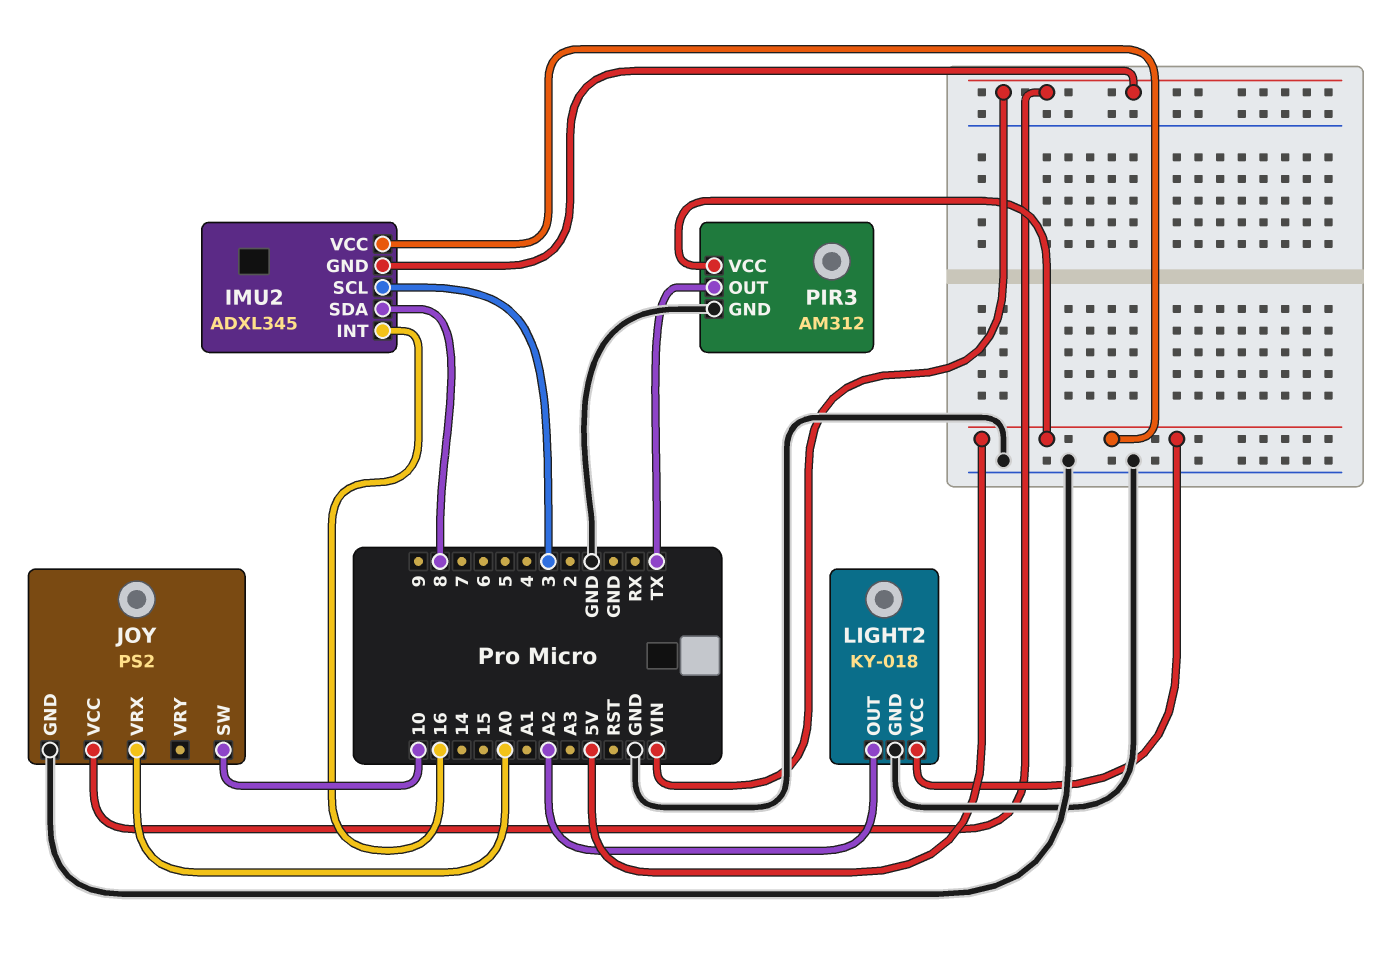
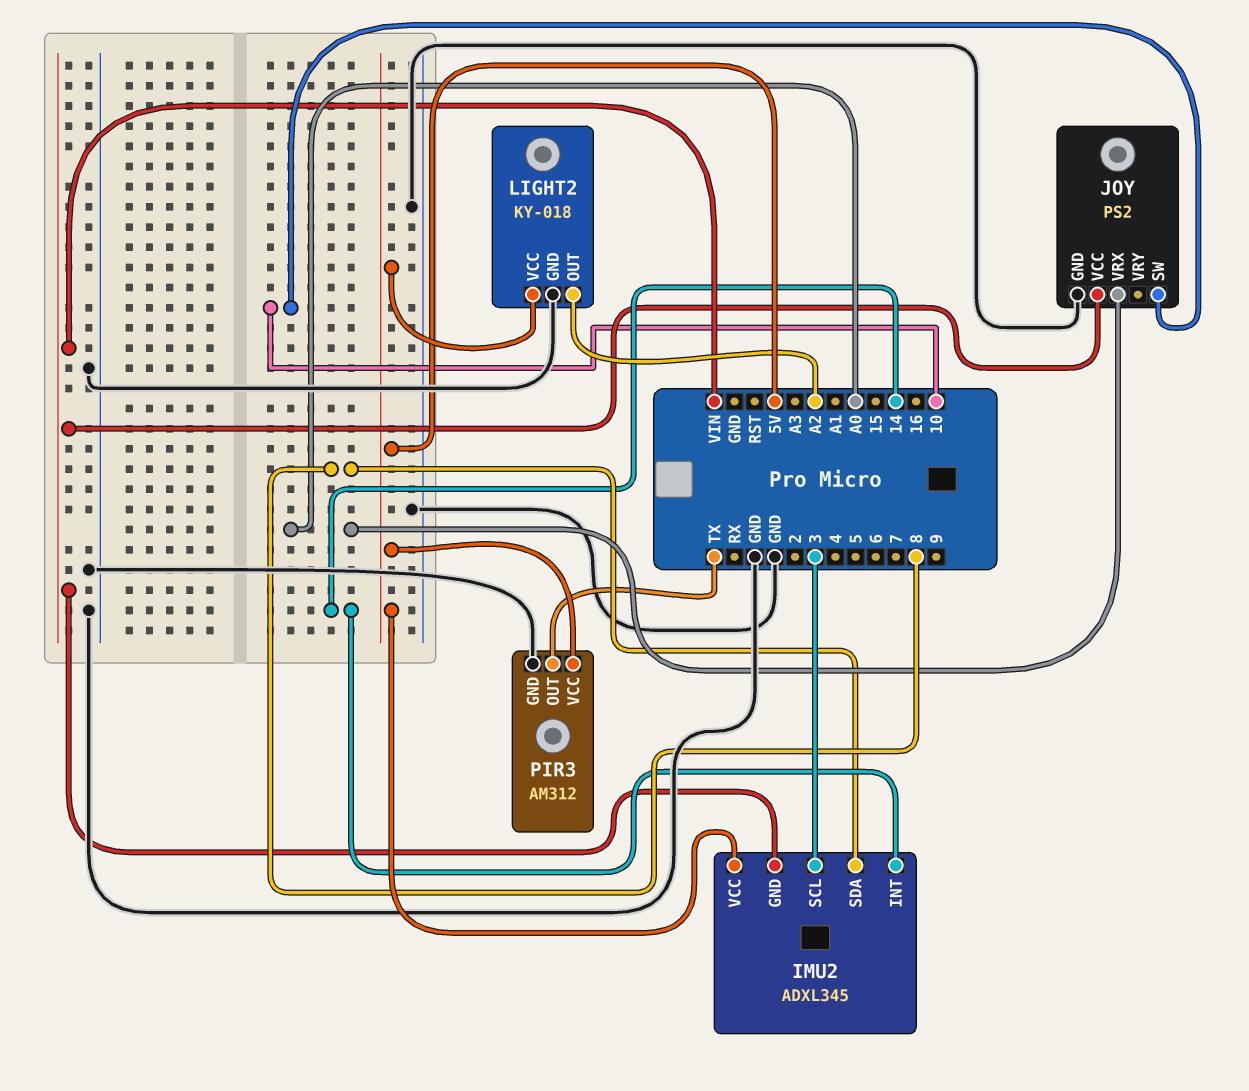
IMU2 pin INT: 16 -> 14

